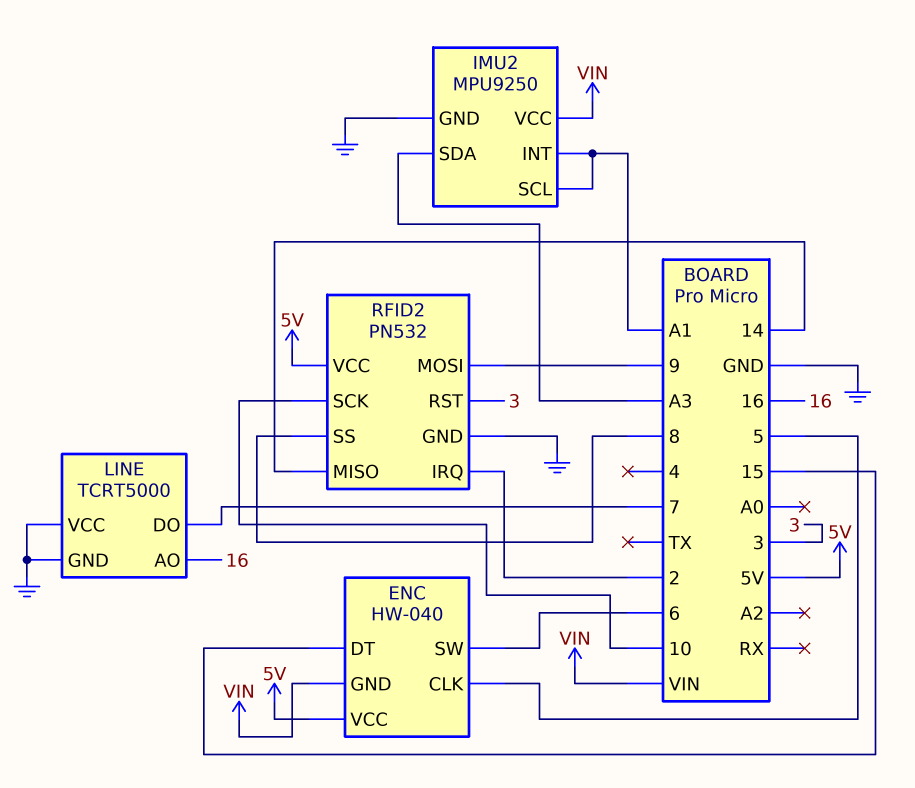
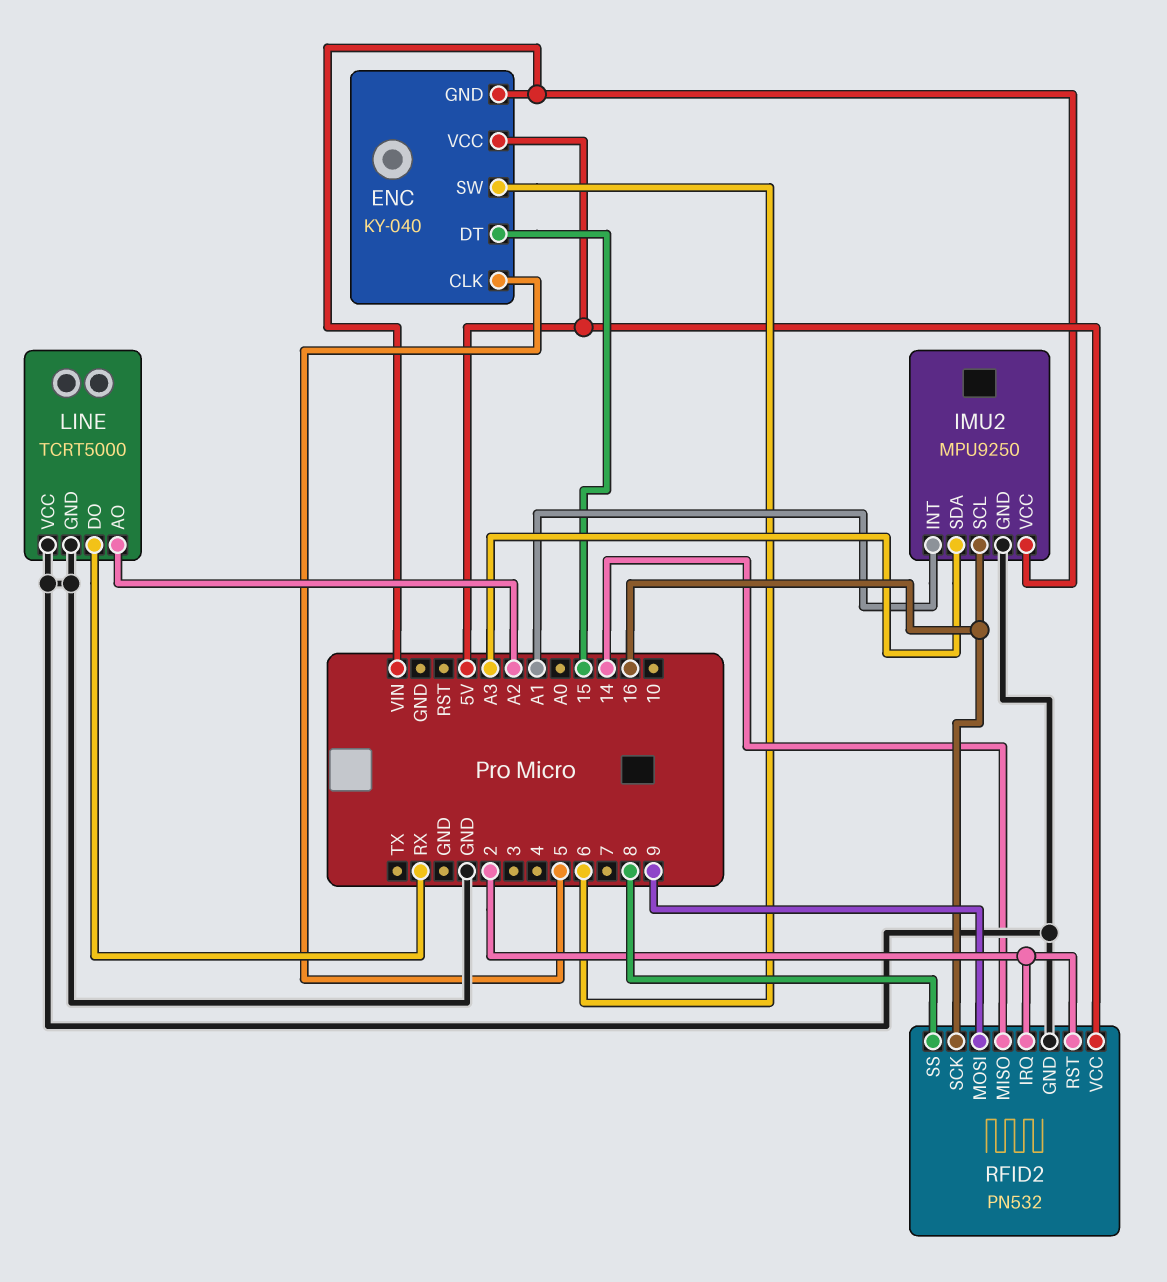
ENC: HW-040 -> KY-040
IMU2 pin SCL: A1 -> 16
LINE pin AO: 16 -> A2
LINE pin DO: 7 -> RX
RFID2 pin RST: 3 -> 2
RFID2 pin SCK: 10 -> 16

